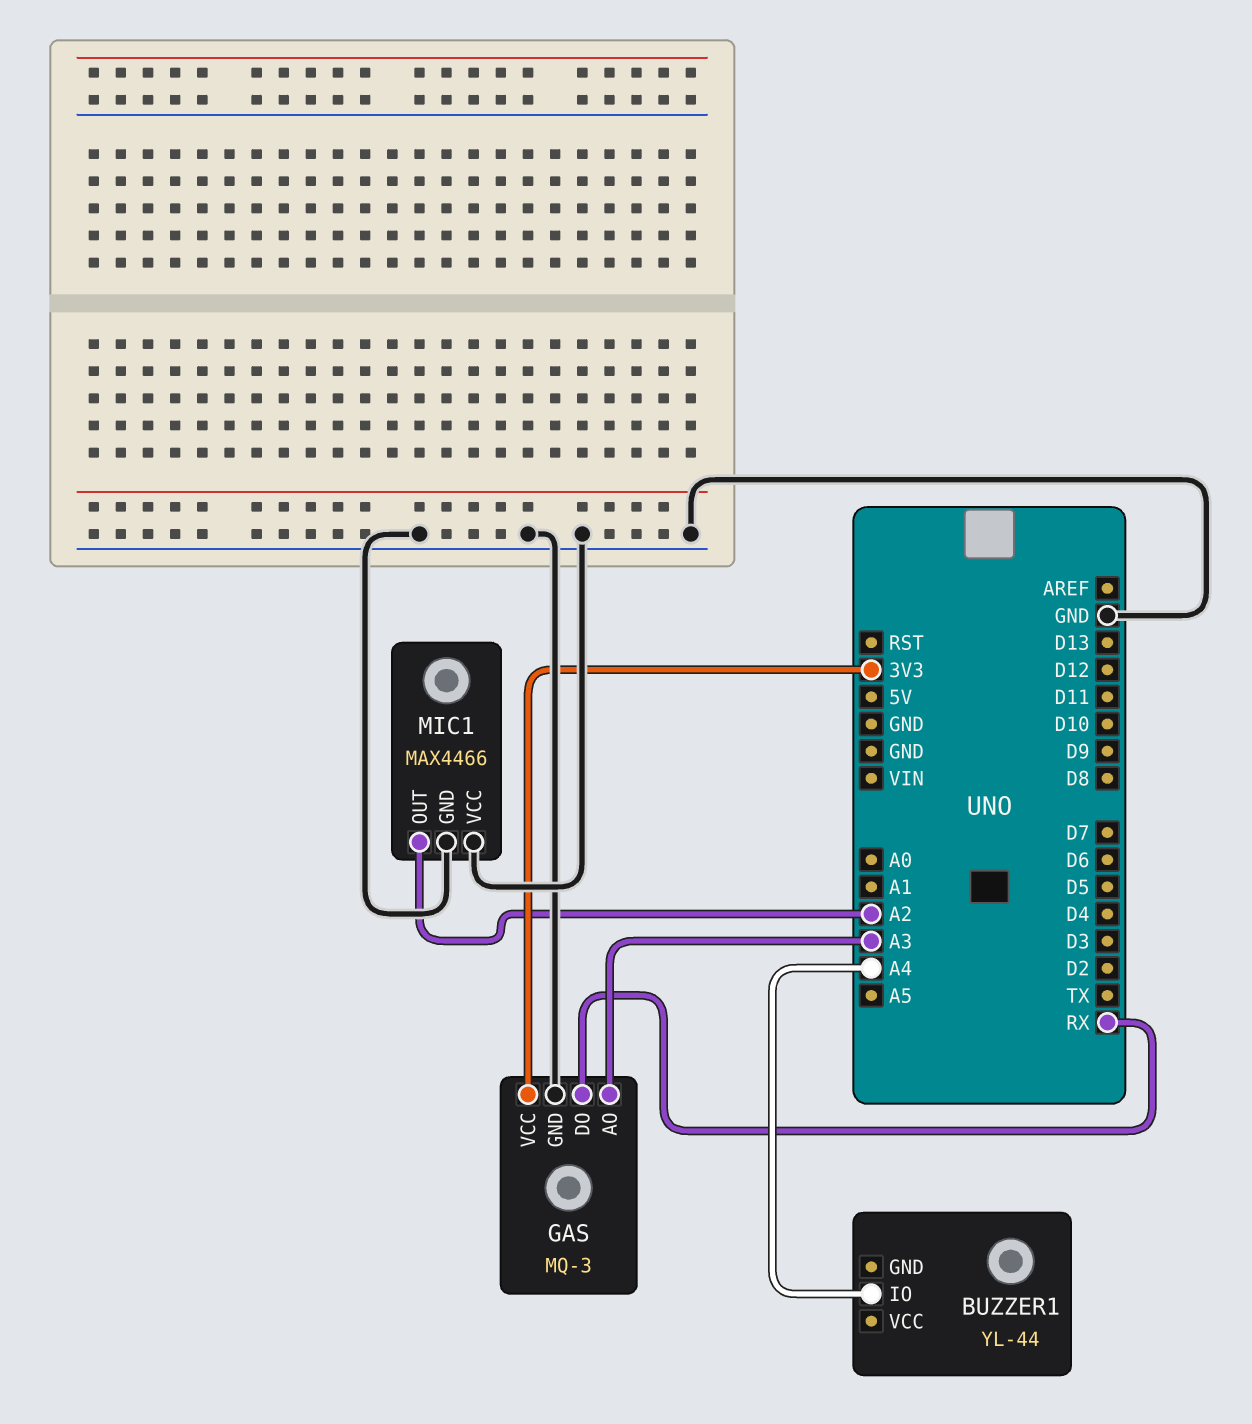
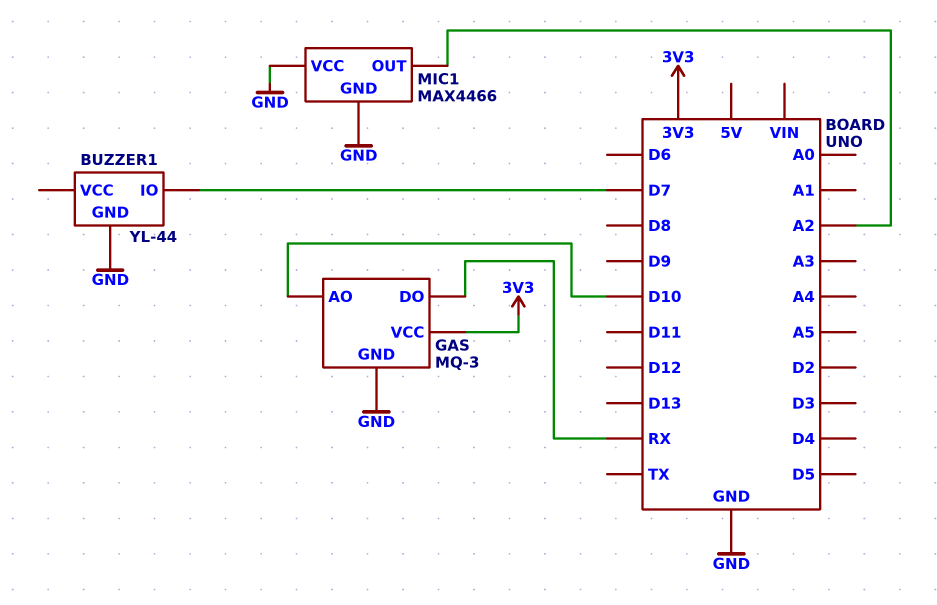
BUZZER1 pin GND: none -> GND
BUZZER1 pin IO: A4 -> D7
GAS pin AO: A3 -> D10

